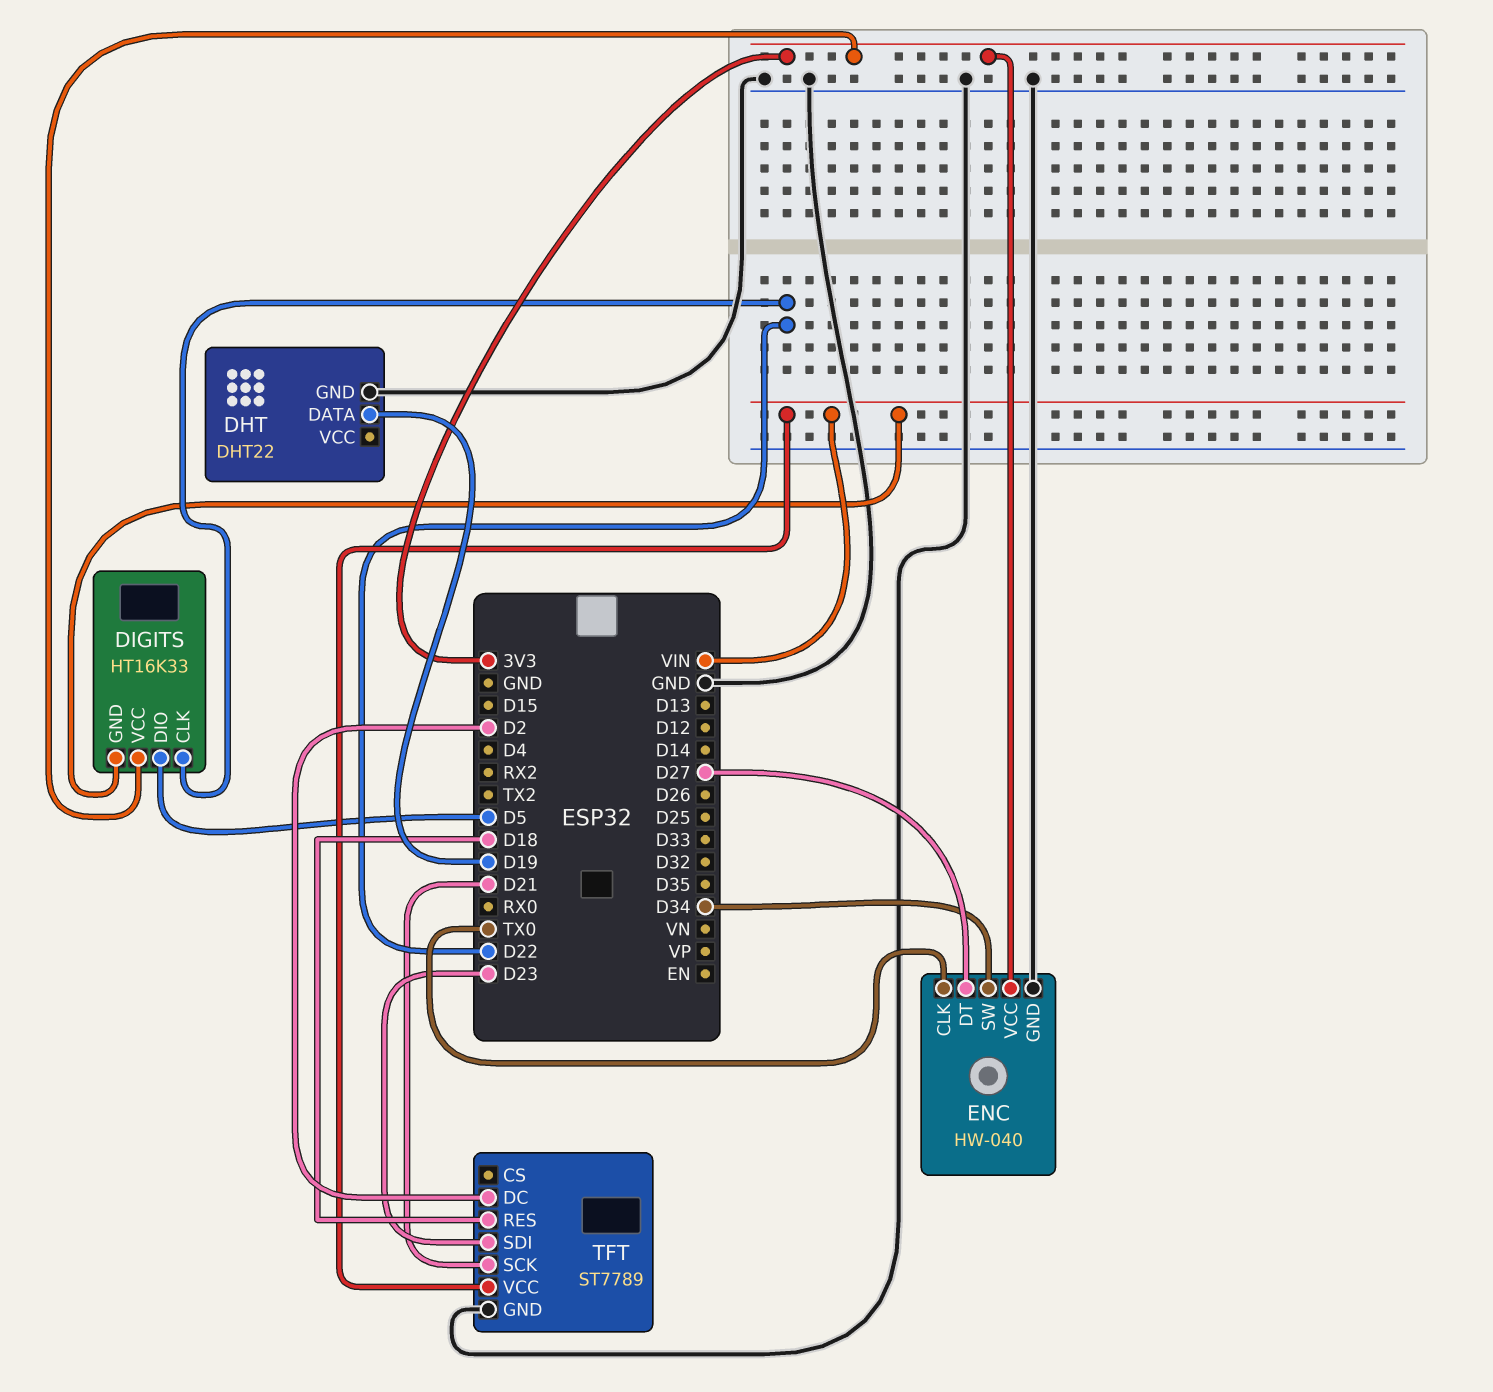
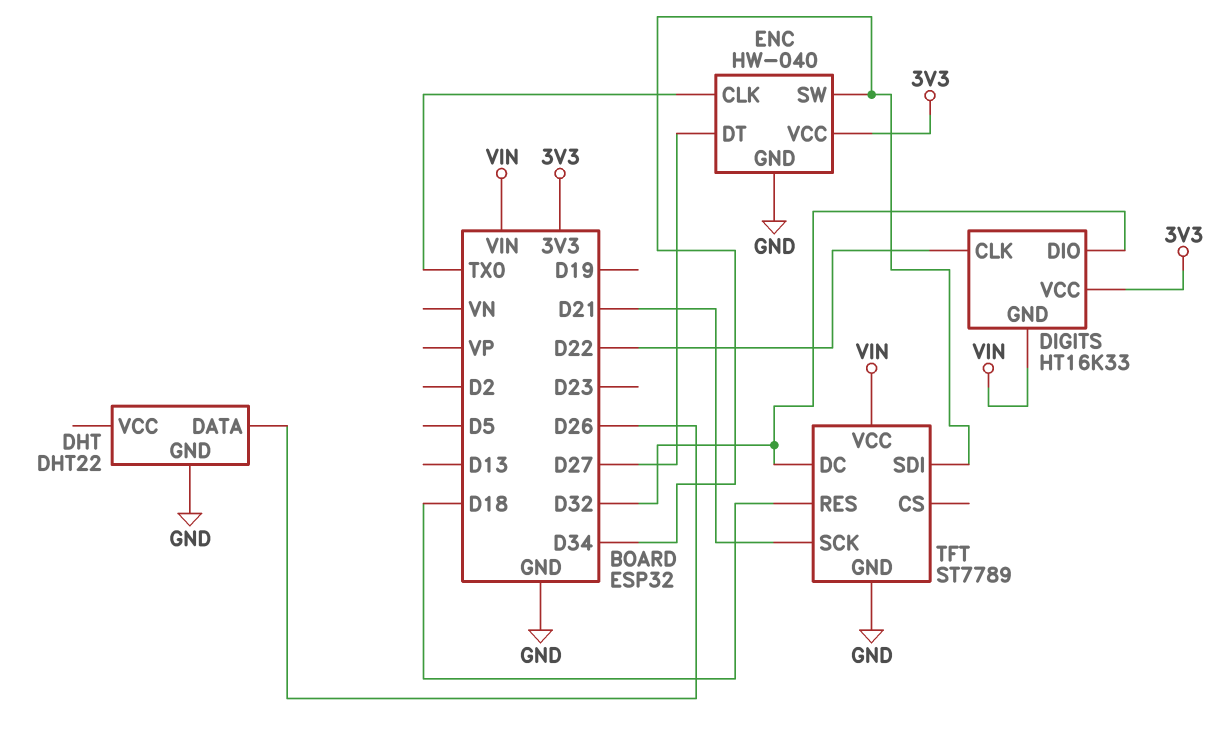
DHT pin DATA: D19 -> D26
DIGITS pin DIO: D5 -> D32
TFT pin DC: D2 -> D32
TFT pin SDI: D23 -> D34

